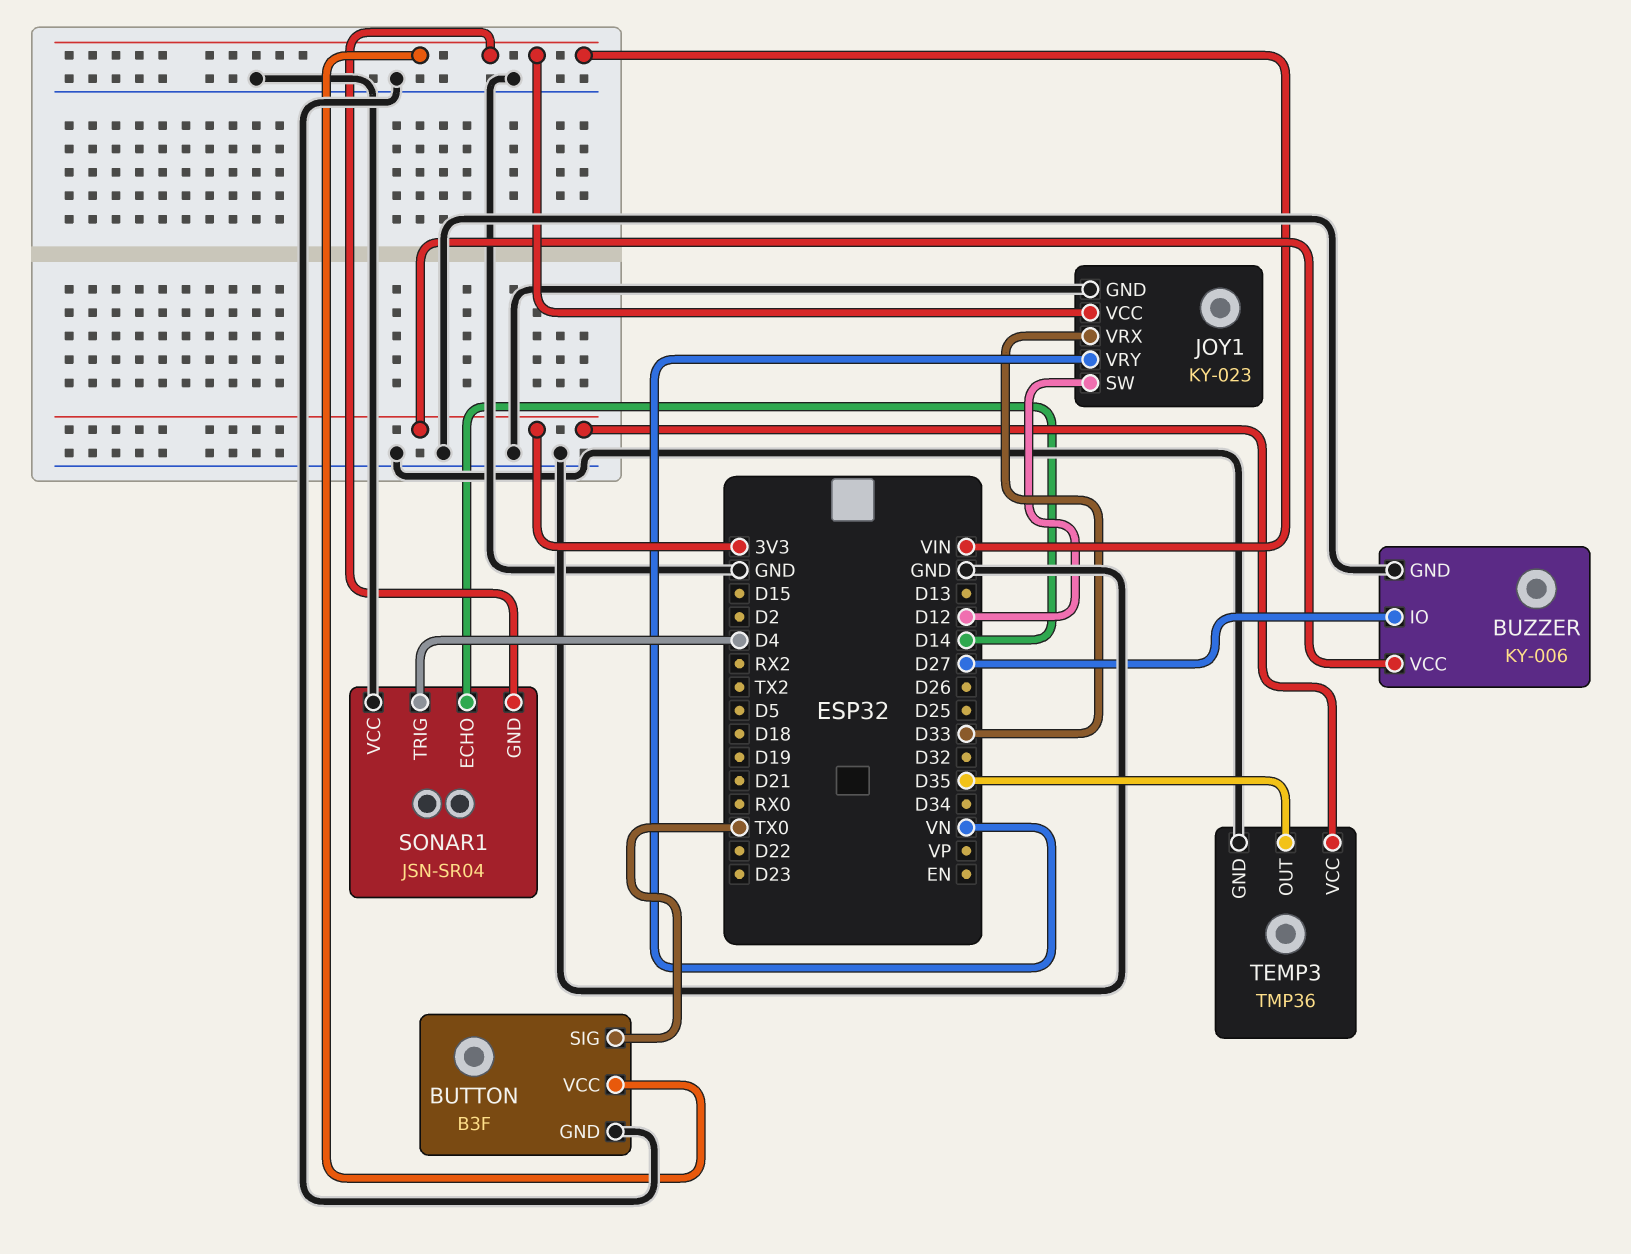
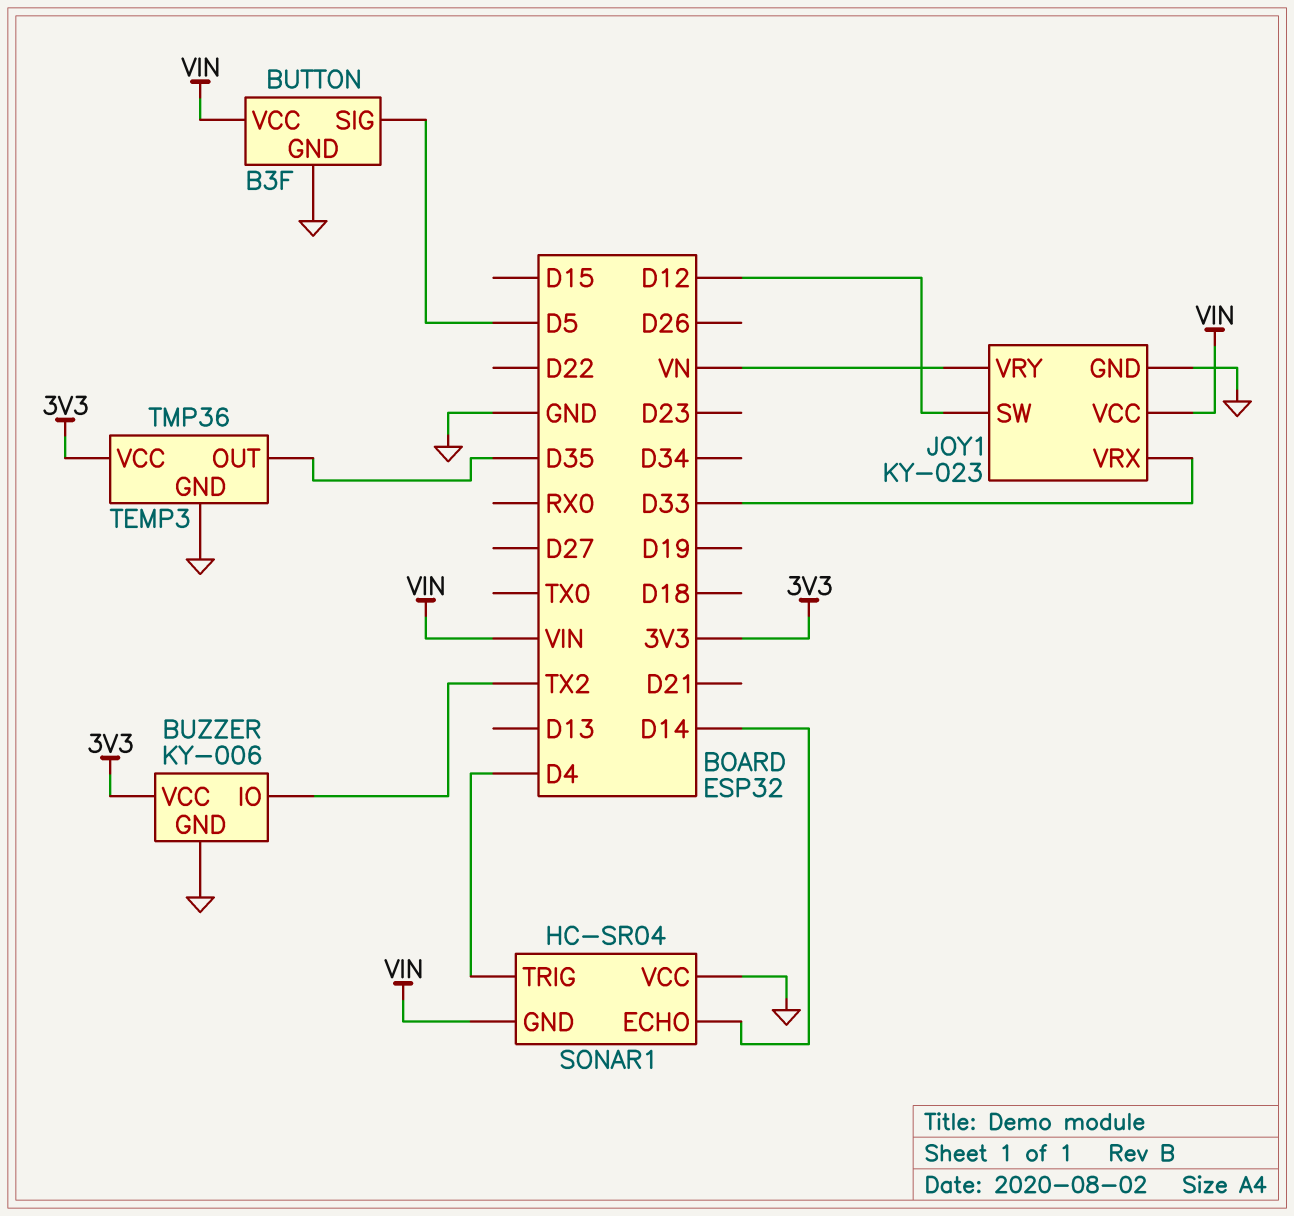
BUTTON pin SIG: TX0 -> D5
BUZZER pin IO: D27 -> TX2
SONAR1: JSN-SR04 -> HC-SR04

